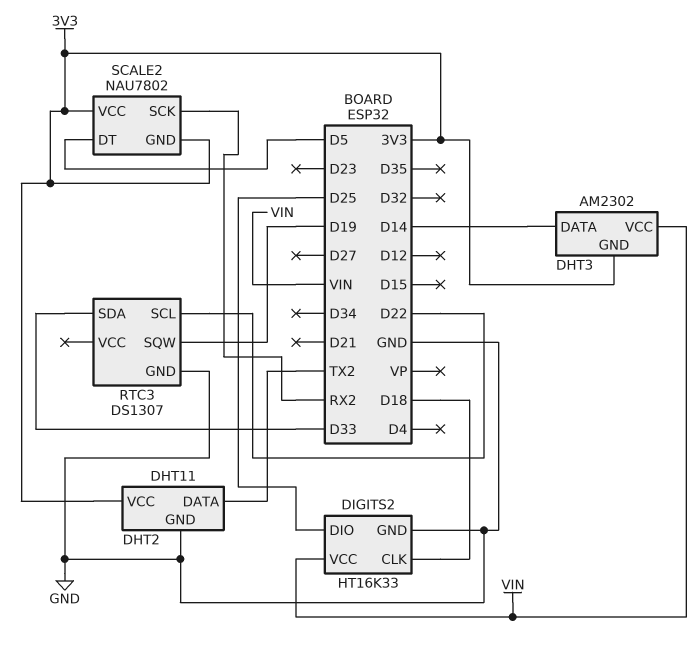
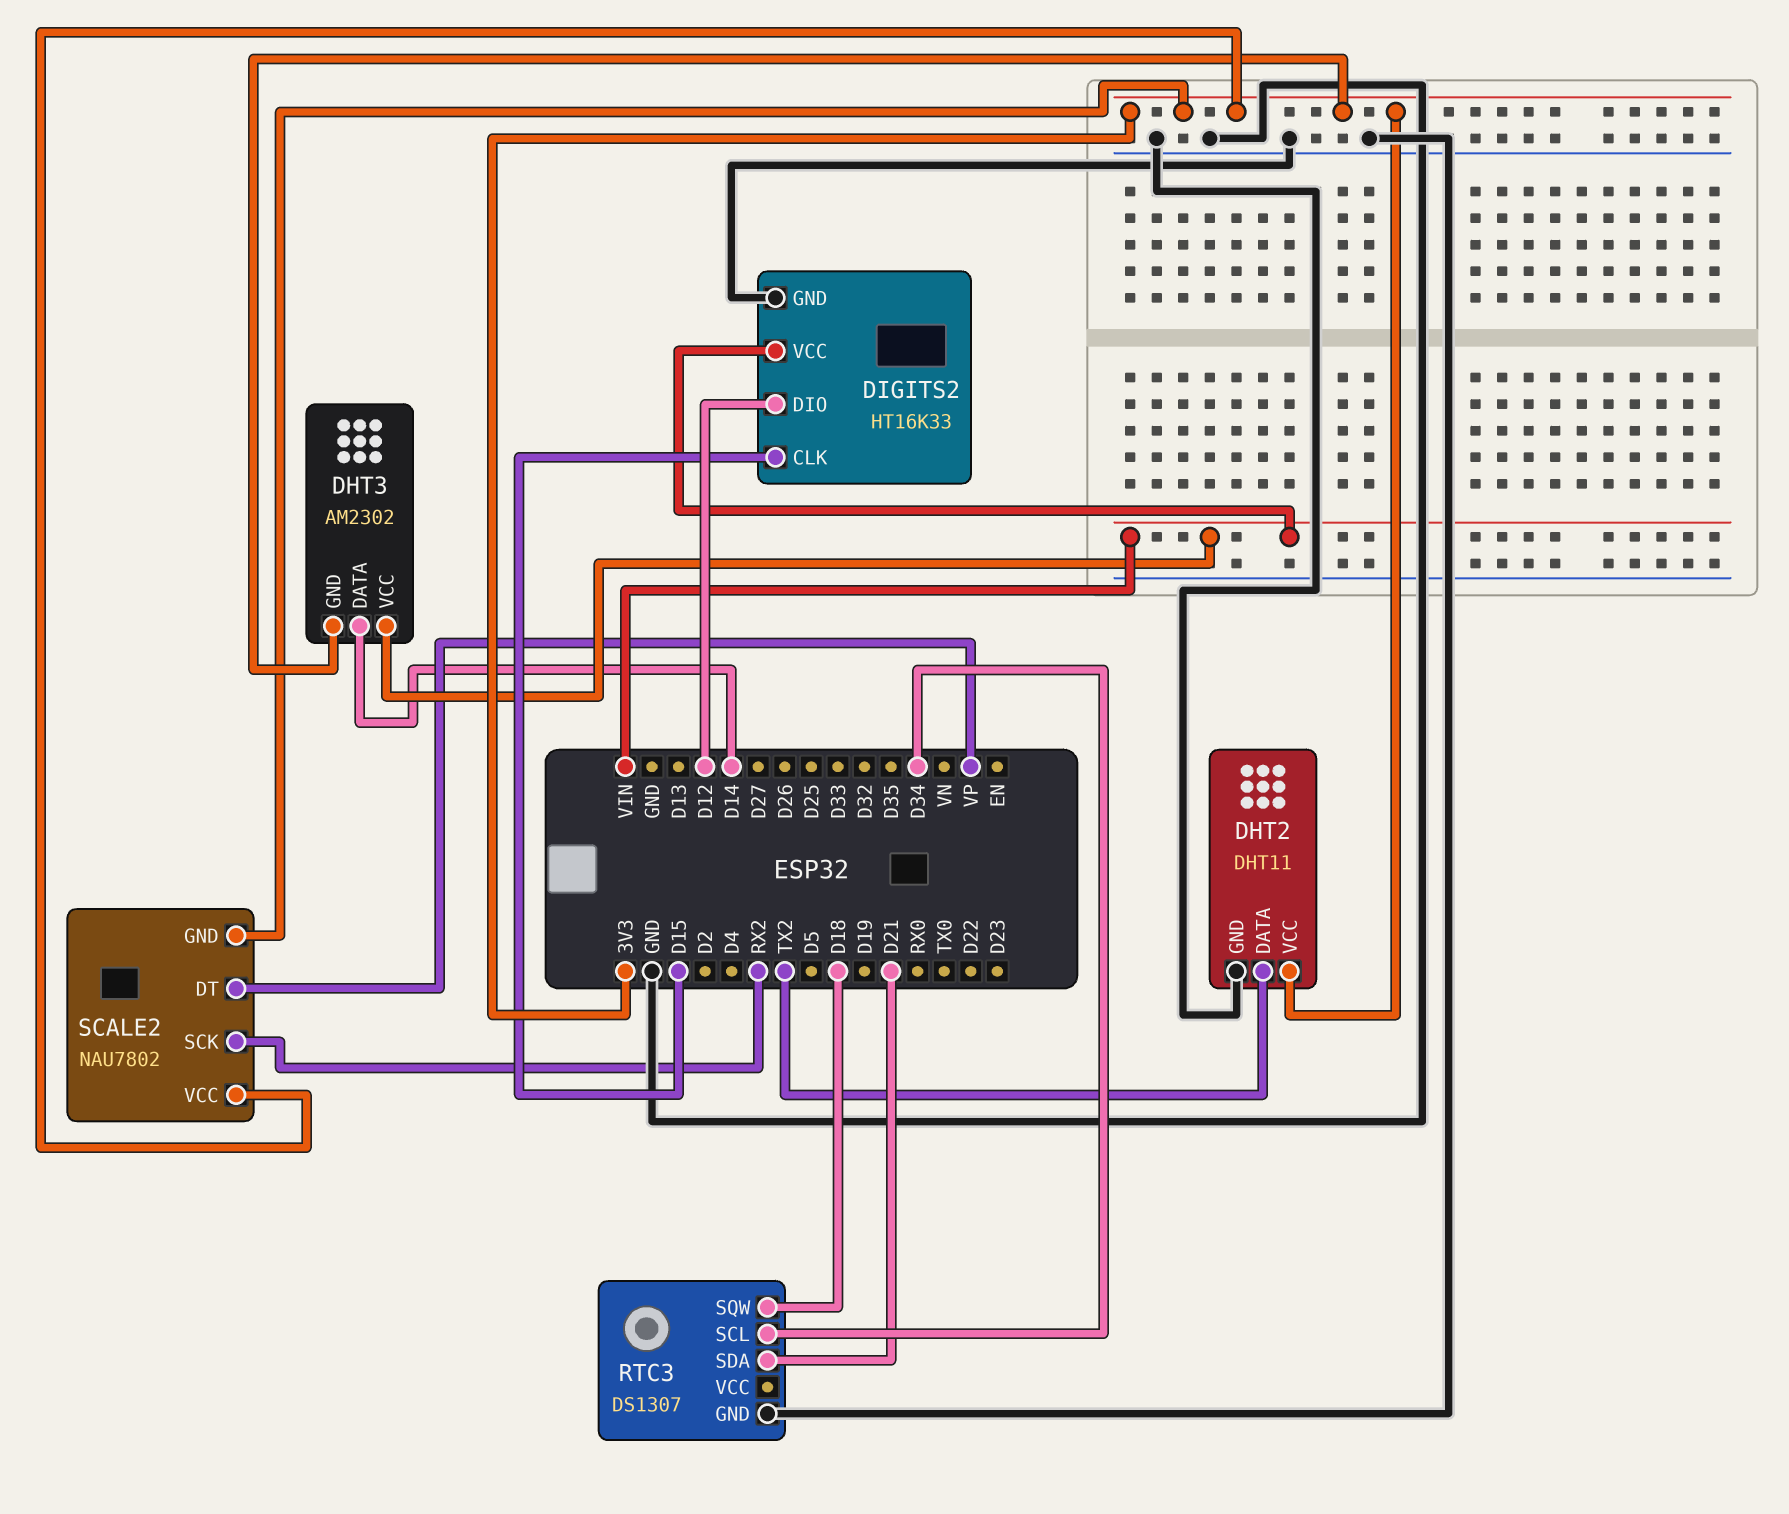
DIGITS2 pin CLK: D18 -> D15
DIGITS2 pin DIO: D25 -> D12
RTC3 pin SCL: D22 -> D34
RTC3 pin SDA: D33 -> D21
RTC3 pin SQW: D19 -> D18
SCALE2 pin DT: D5 -> VP

